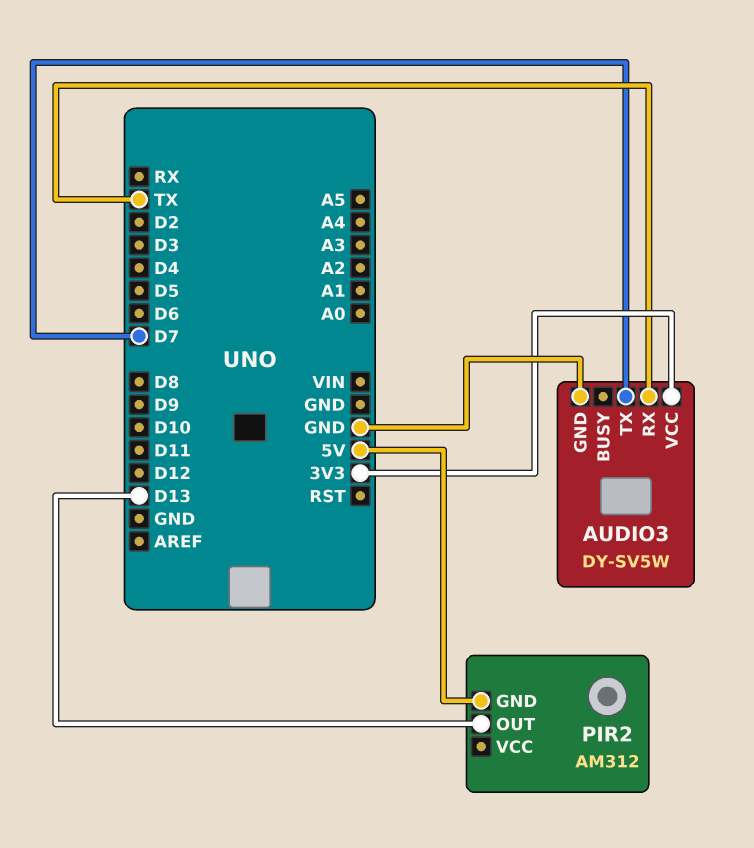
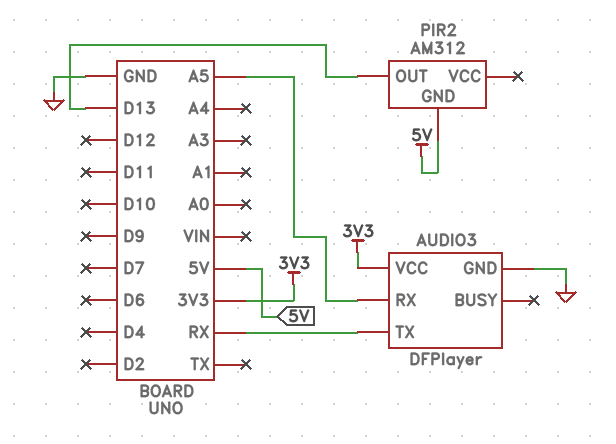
AUDIO3: DY-SV5W -> DFPlayer
AUDIO3 pin RX: TX -> A5
AUDIO3 pin TX: D7 -> RX

